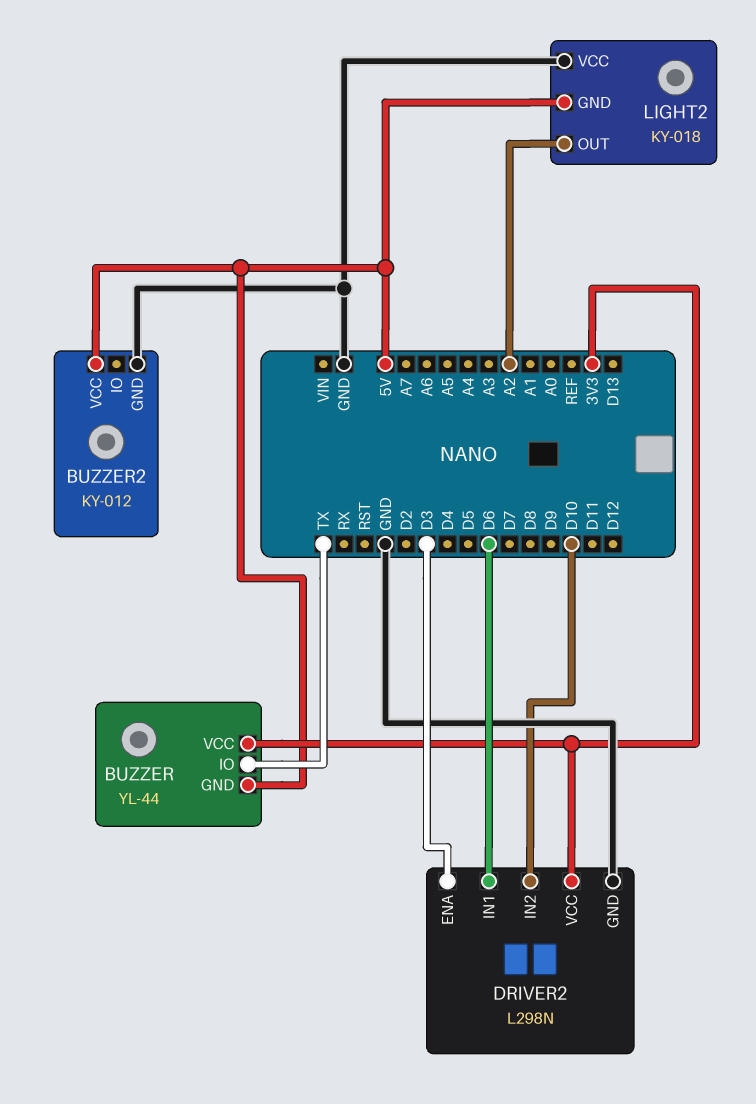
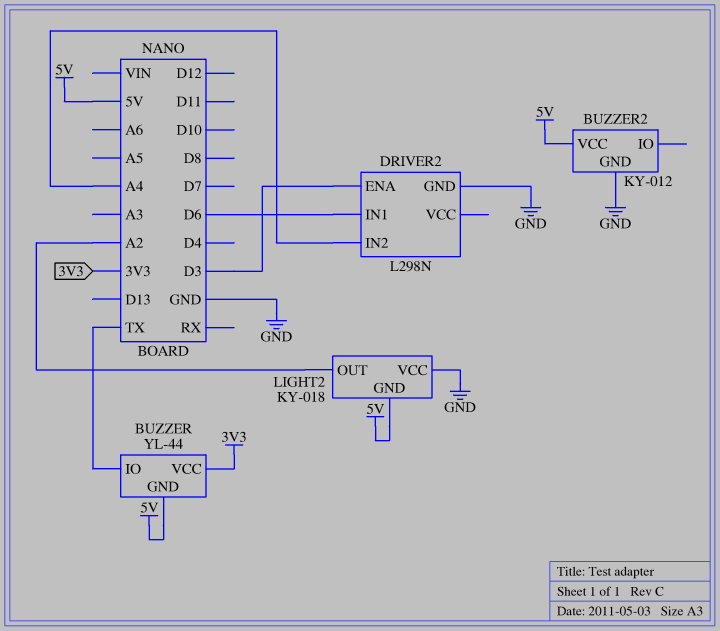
DRIVER2 pin IN2: D10 -> A4
DRIVER2 pin VCC: 3V3 -> none

